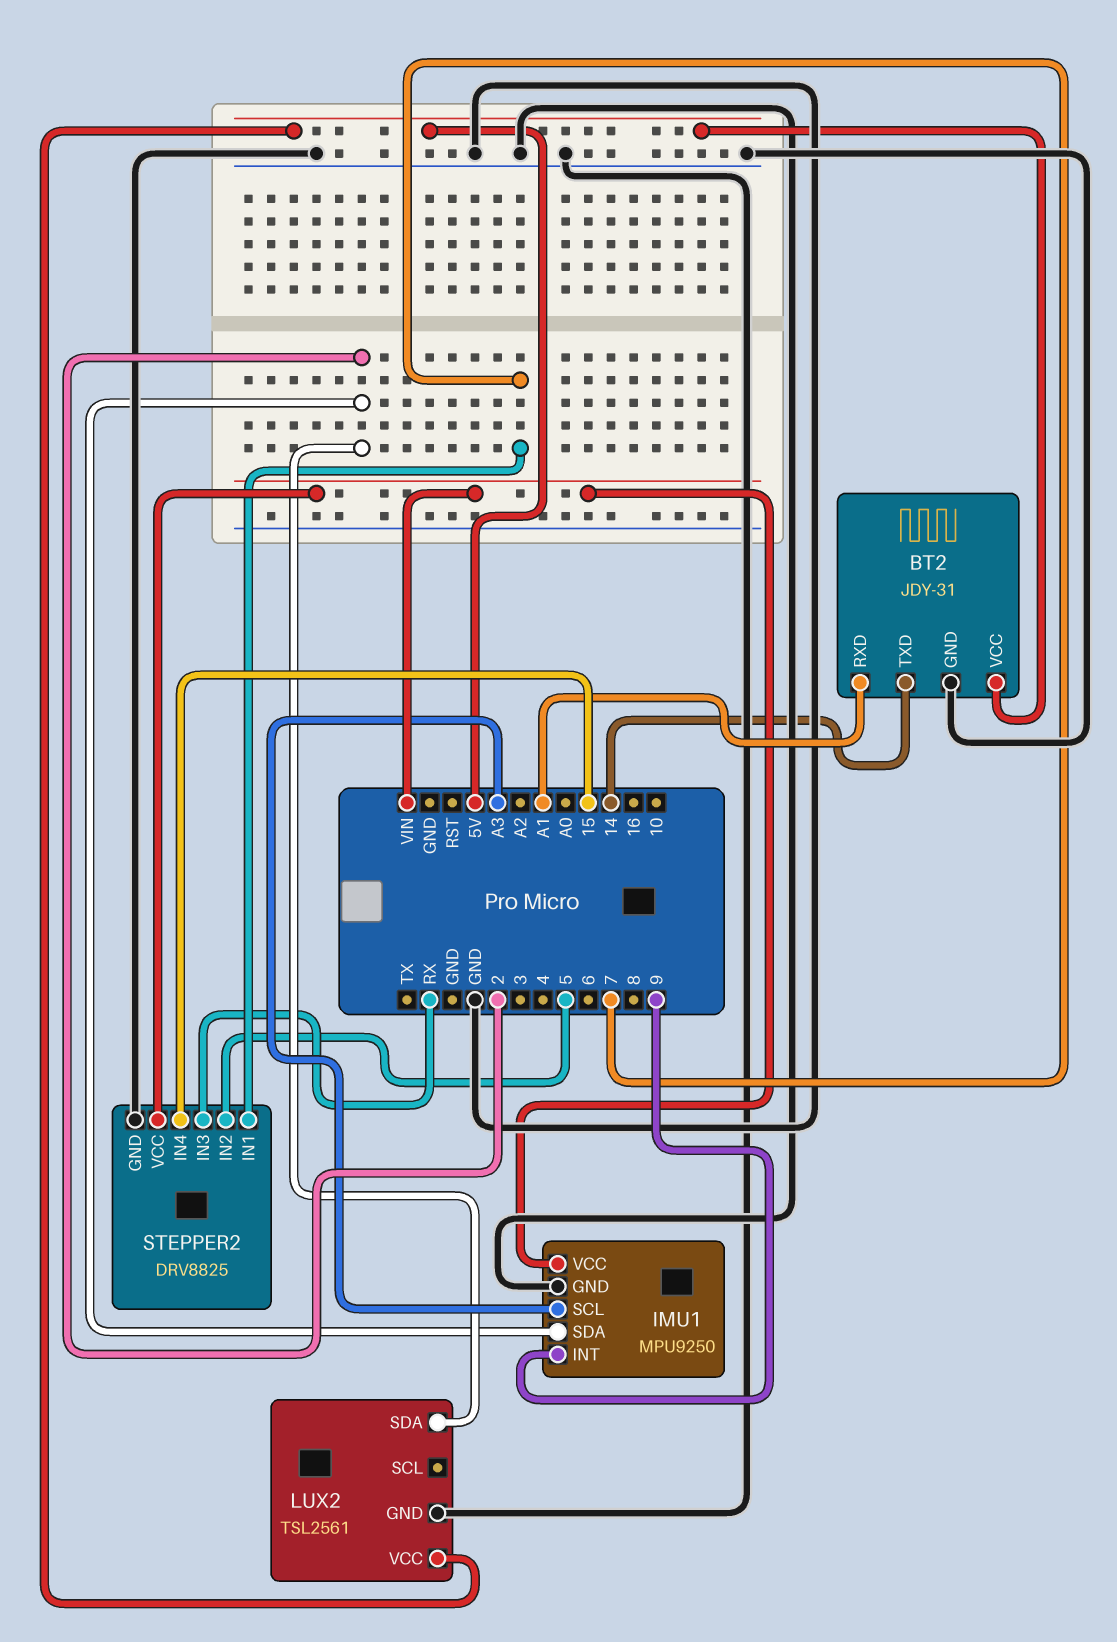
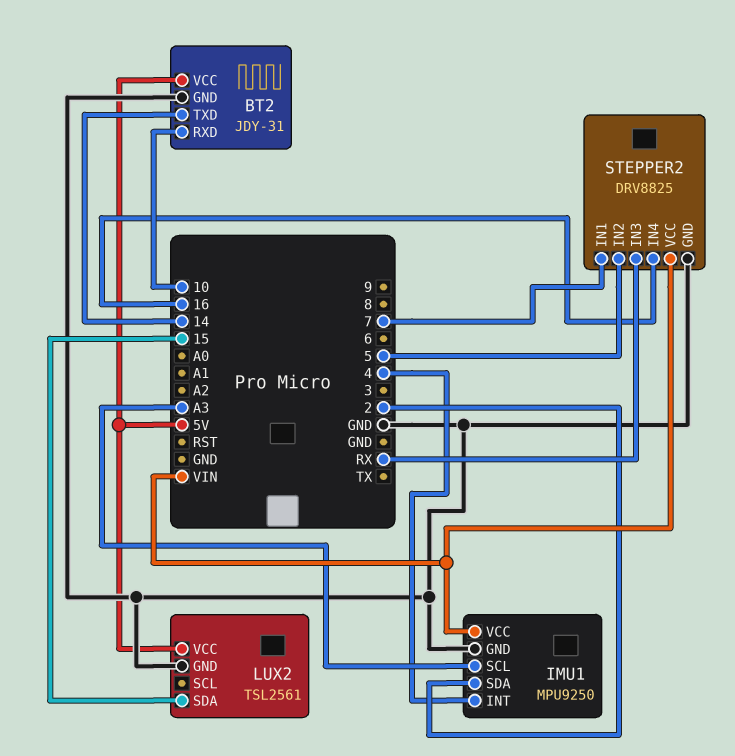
BT2 pin RXD: A1 -> 10
IMU1 pin INT: 9 -> 4
LUX2 pin SDA: 2 -> 15
STEPPER2 pin IN4: 15 -> 16

